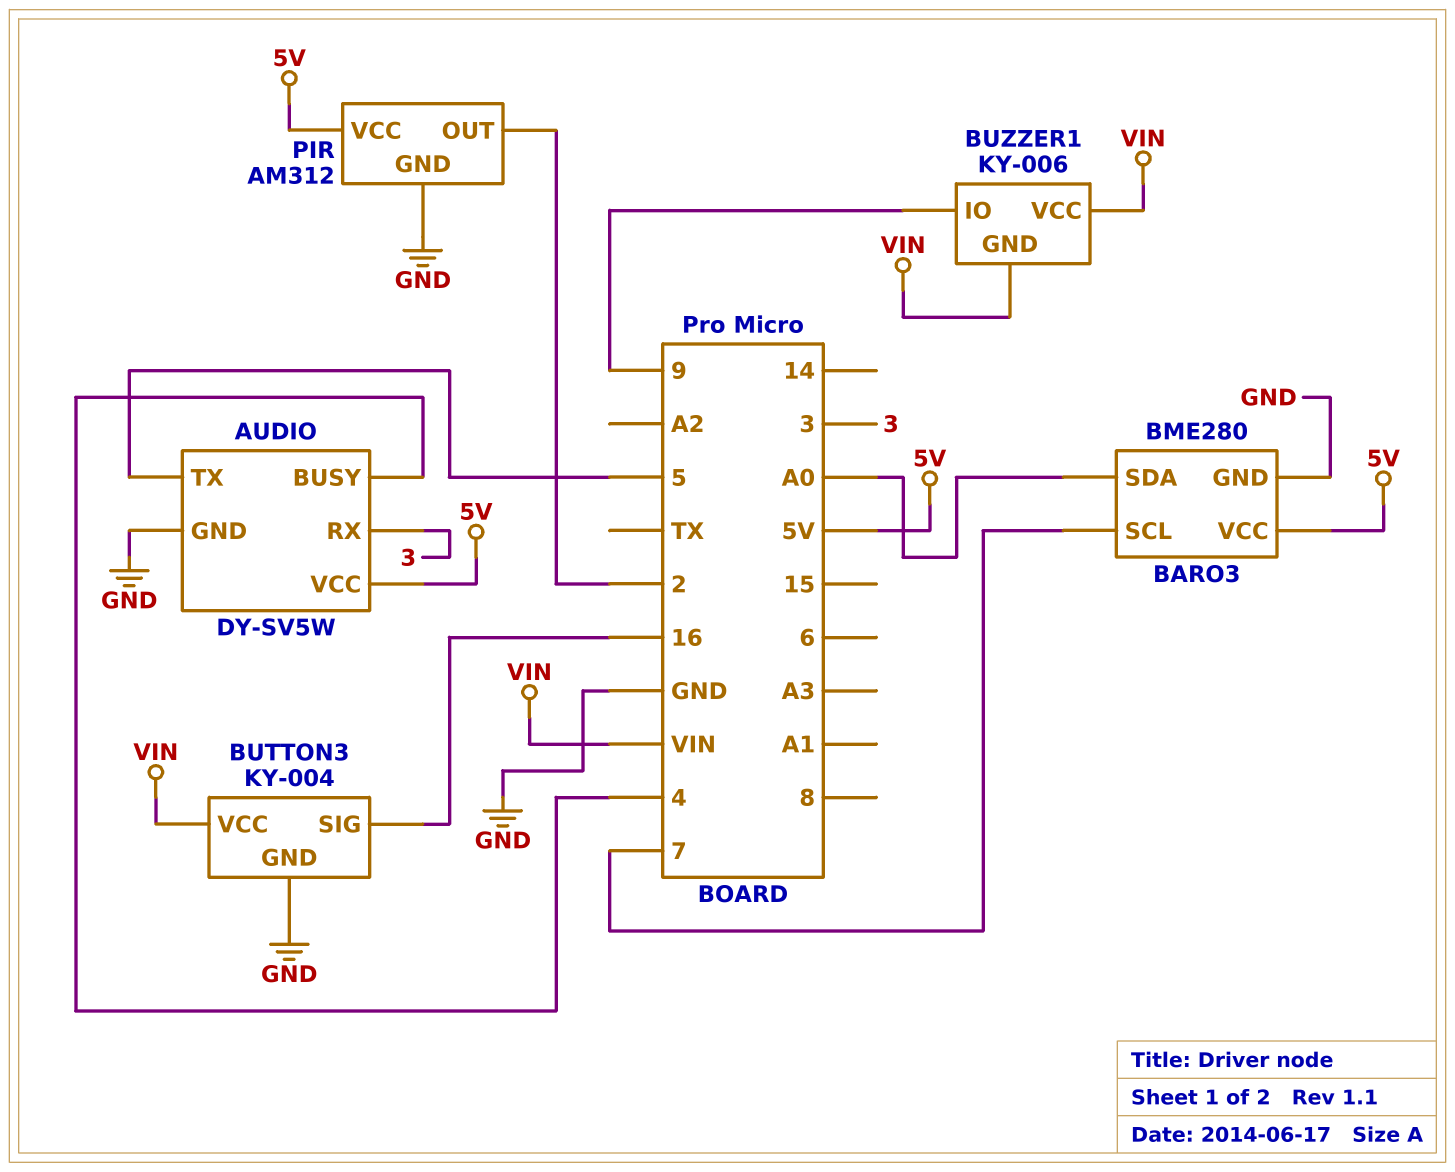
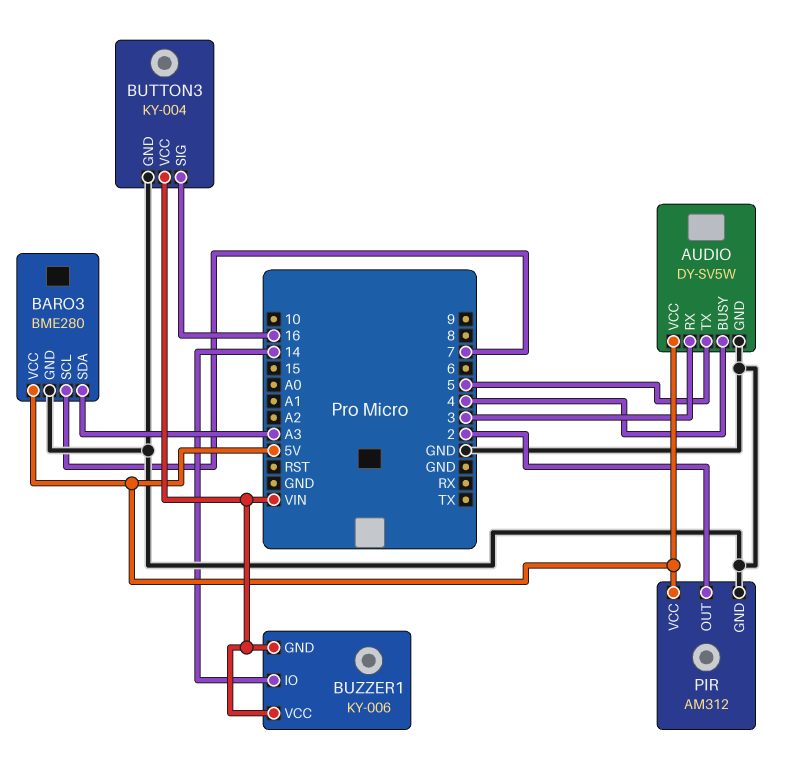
BARO3 pin SDA: A0 -> A3
BUZZER1 pin IO: 9 -> 14

